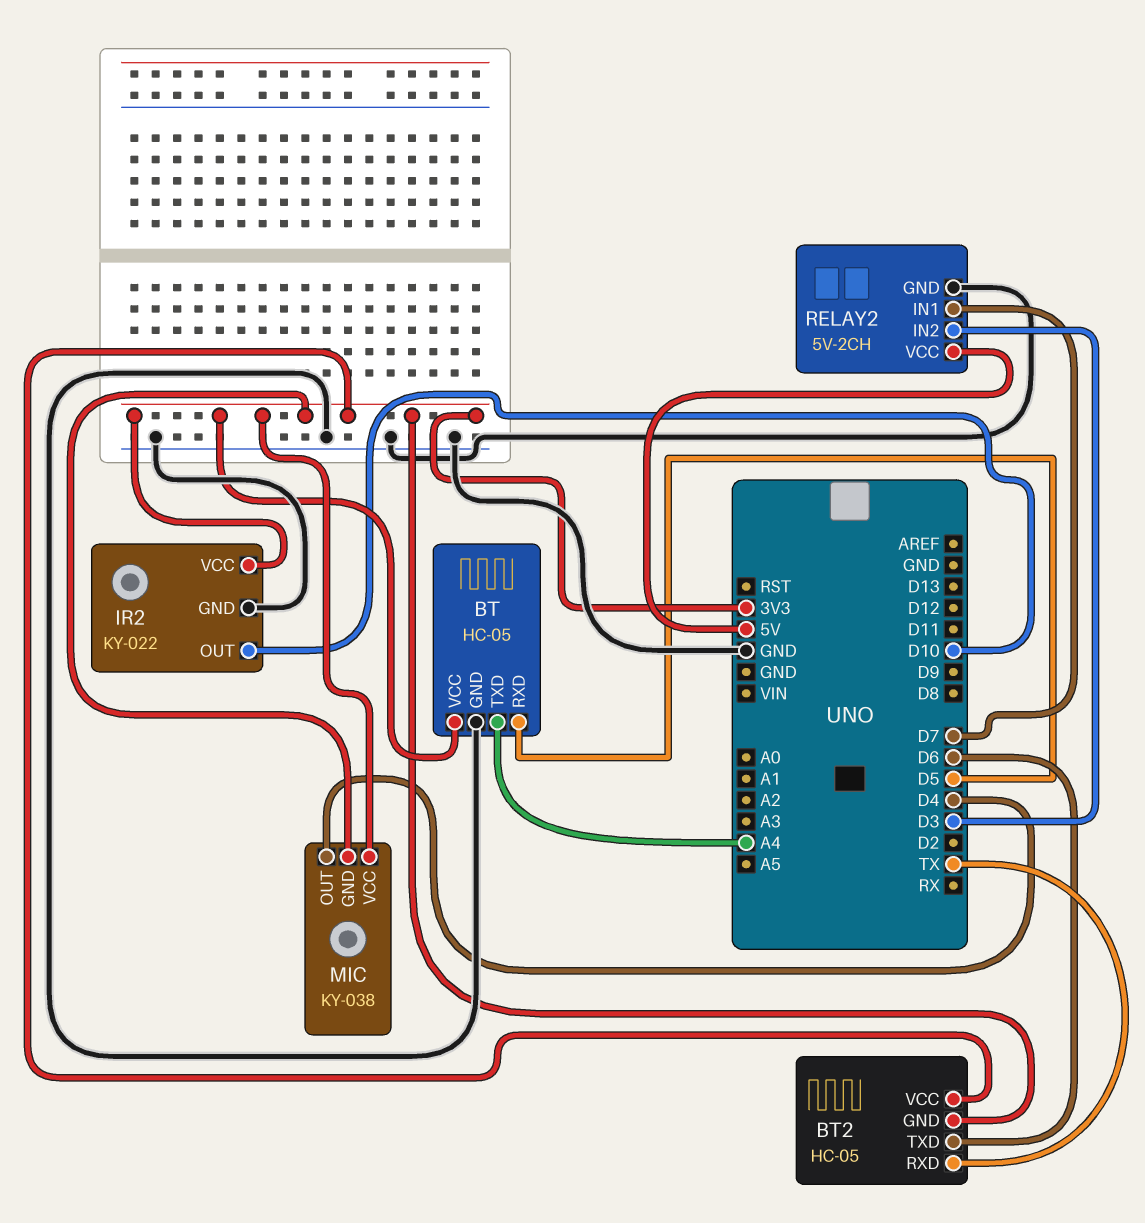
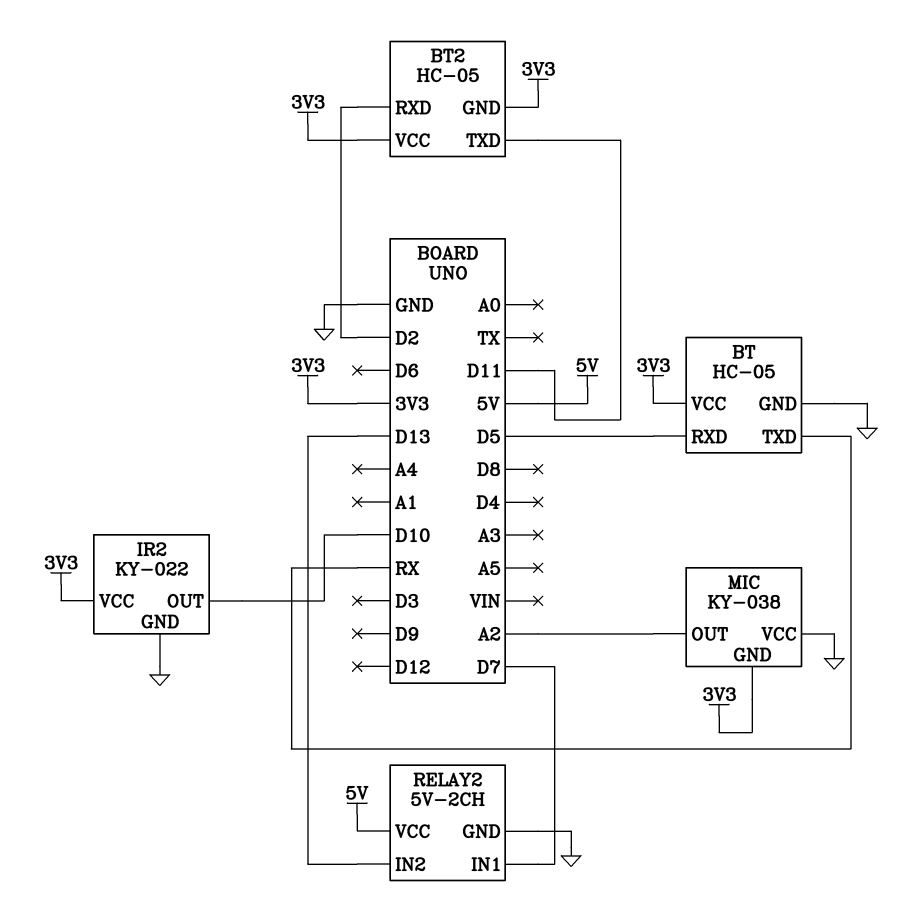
BT pin TXD: A4 -> RX
BT2 pin RXD: TX -> D2
BT2 pin TXD: D6 -> D11
MIC pin OUT: D4 -> A2
MIC pin VCC: 3V3 -> GND
RELAY2 pin IN2: D3 -> D13

